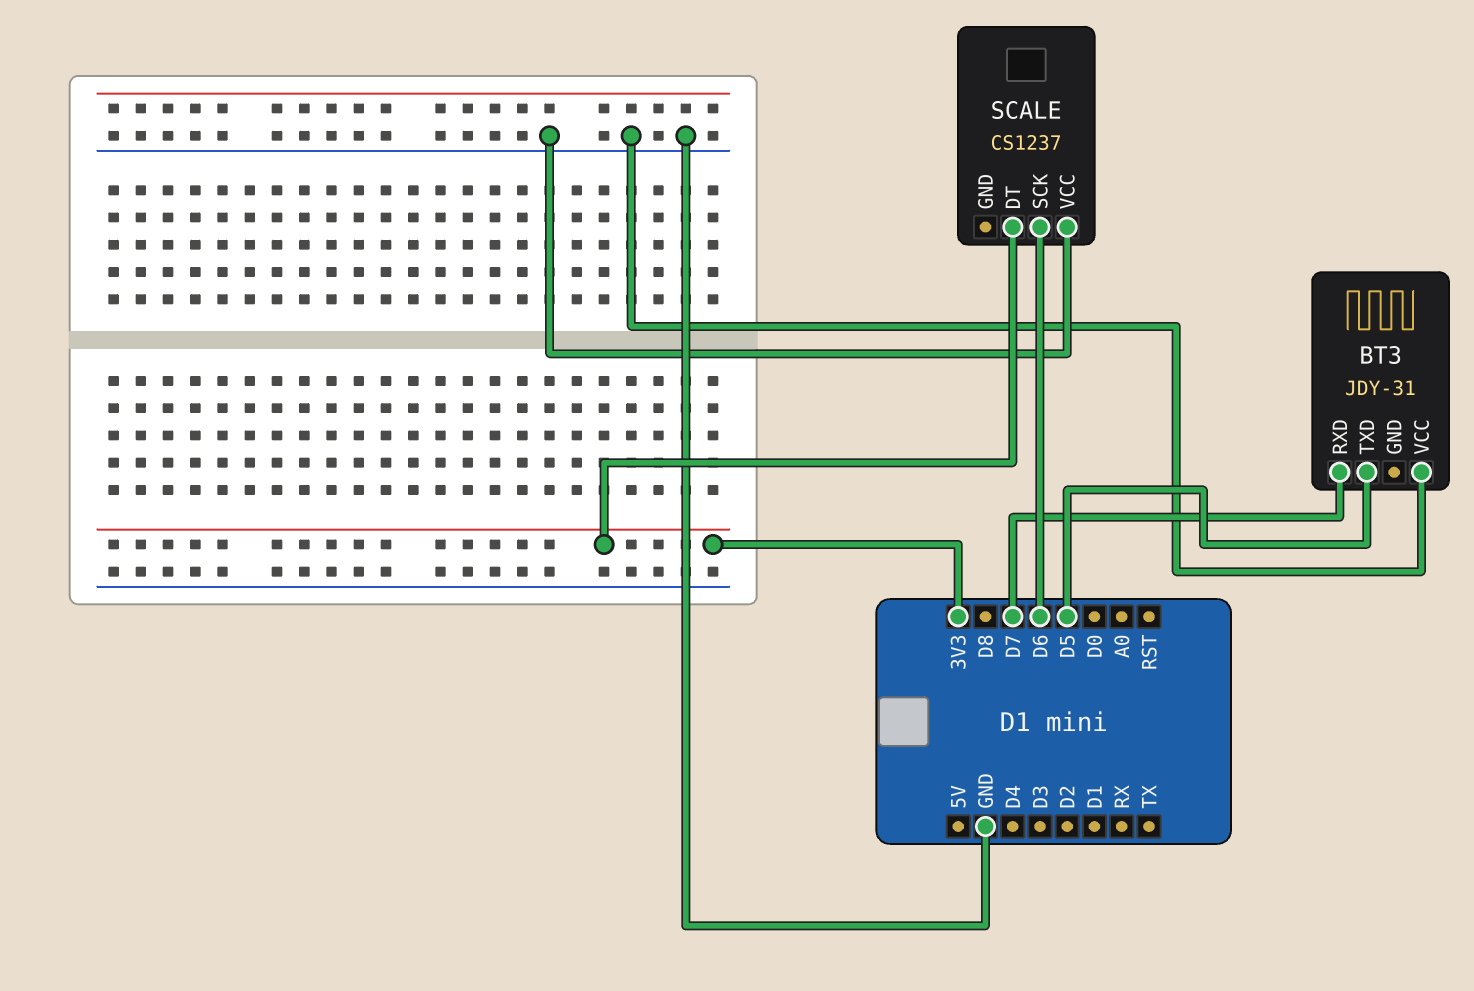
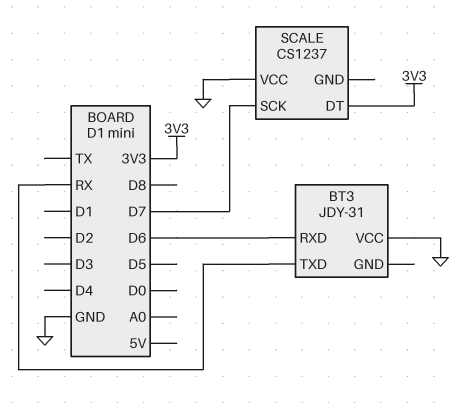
BT3 pin RXD: D7 -> D6
BT3 pin TXD: D5 -> RX
SCALE pin SCK: D6 -> D7

